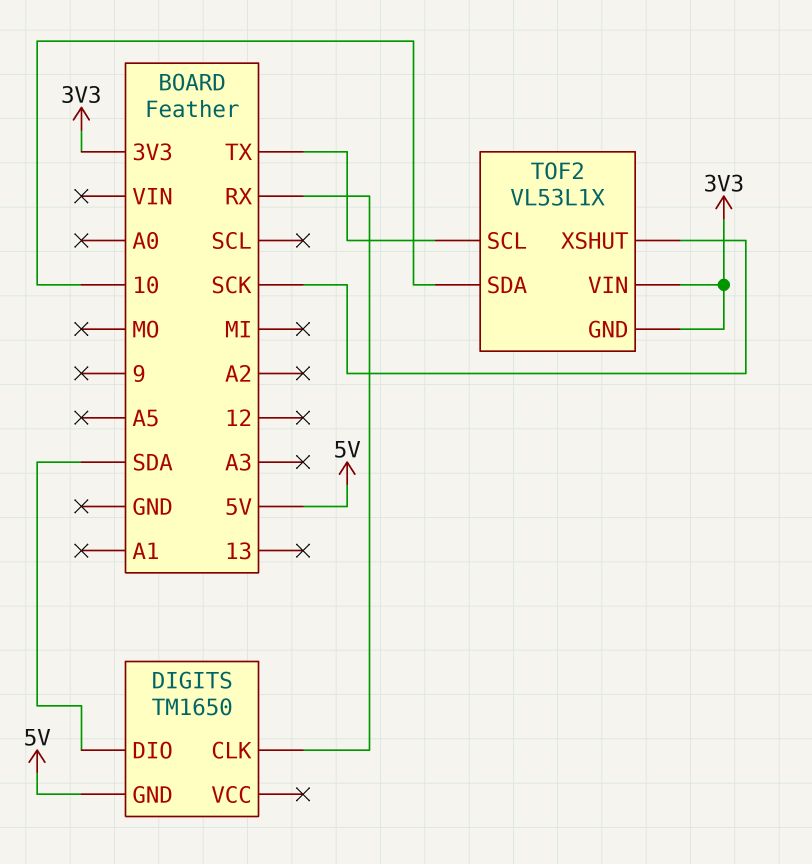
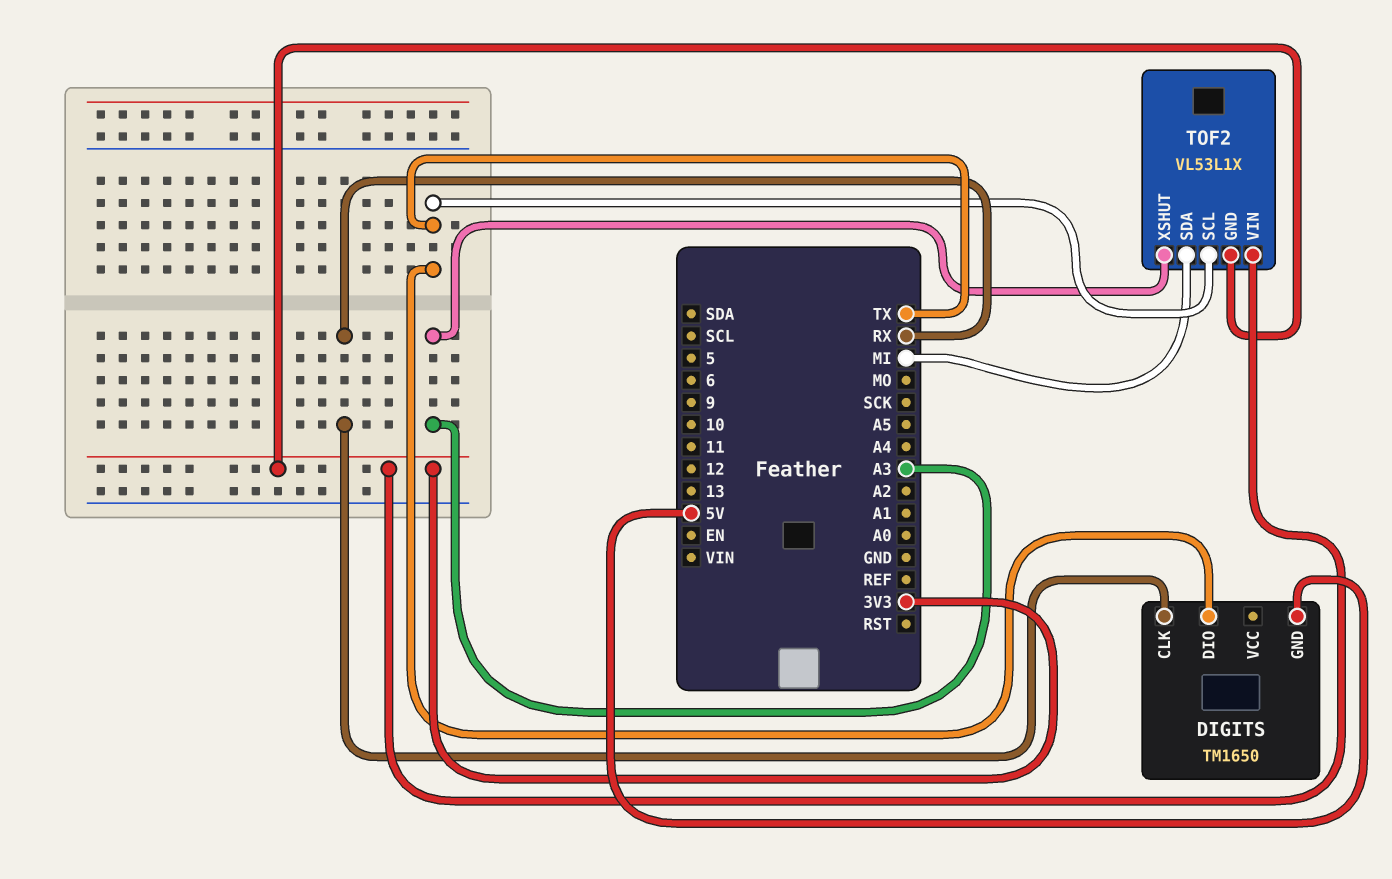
DIGITS pin DIO: SDA -> TX
TOF2 pin SDA: 10 -> MI
TOF2 pin XSHUT: SCK -> A3

